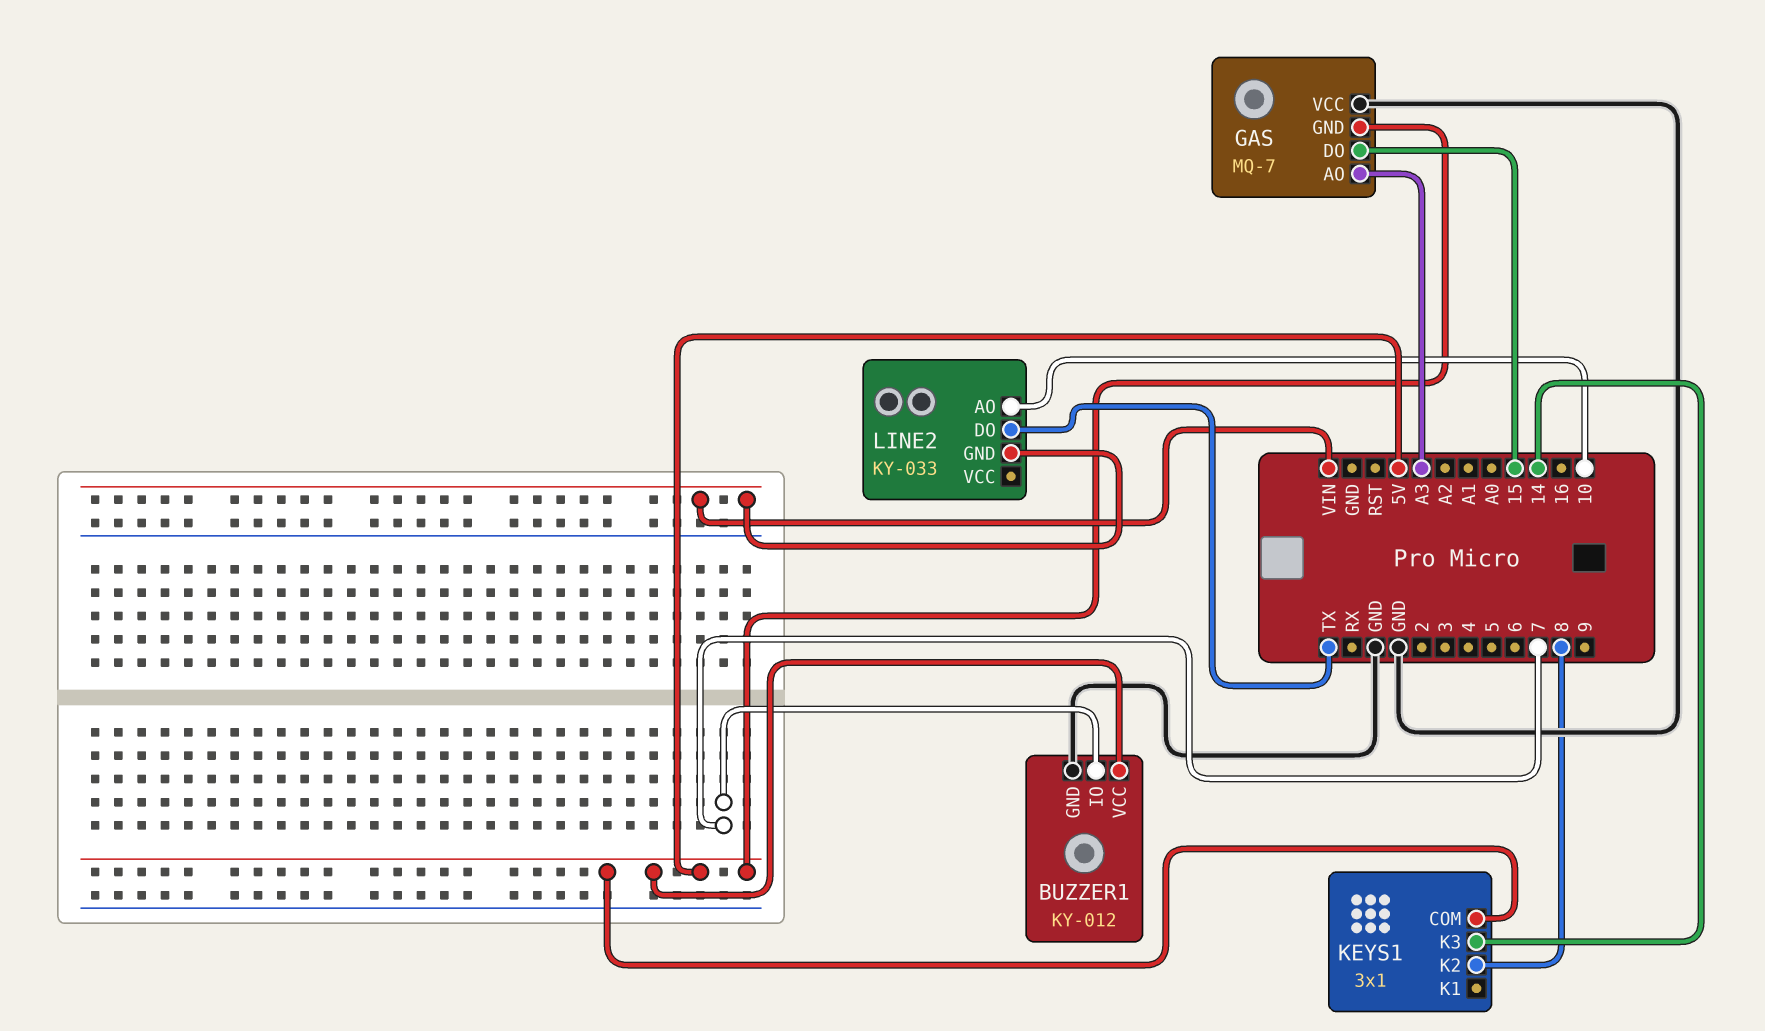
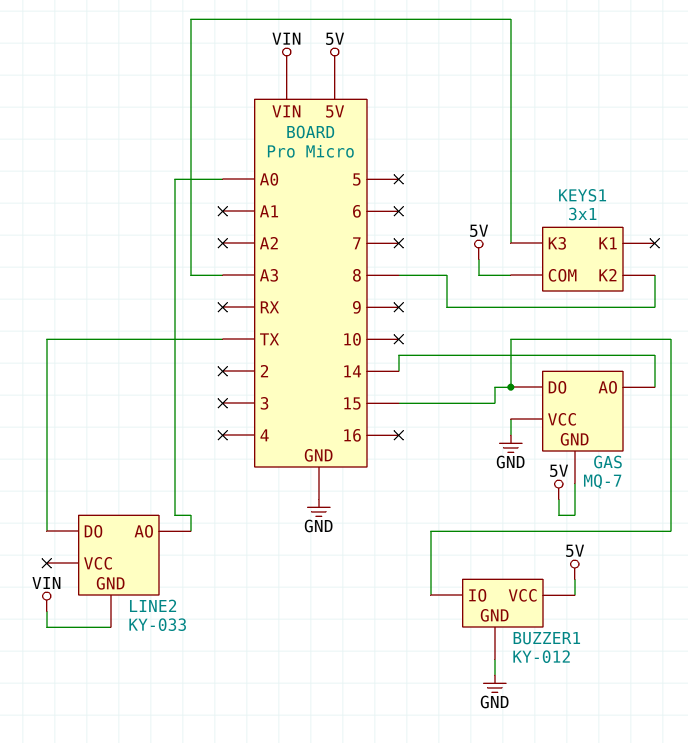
BUZZER1 pin IO: 7 -> 15
GAS pin AO: A3 -> 14
KEYS1 pin K3: 14 -> A3
LINE2 pin AO: 10 -> A0

